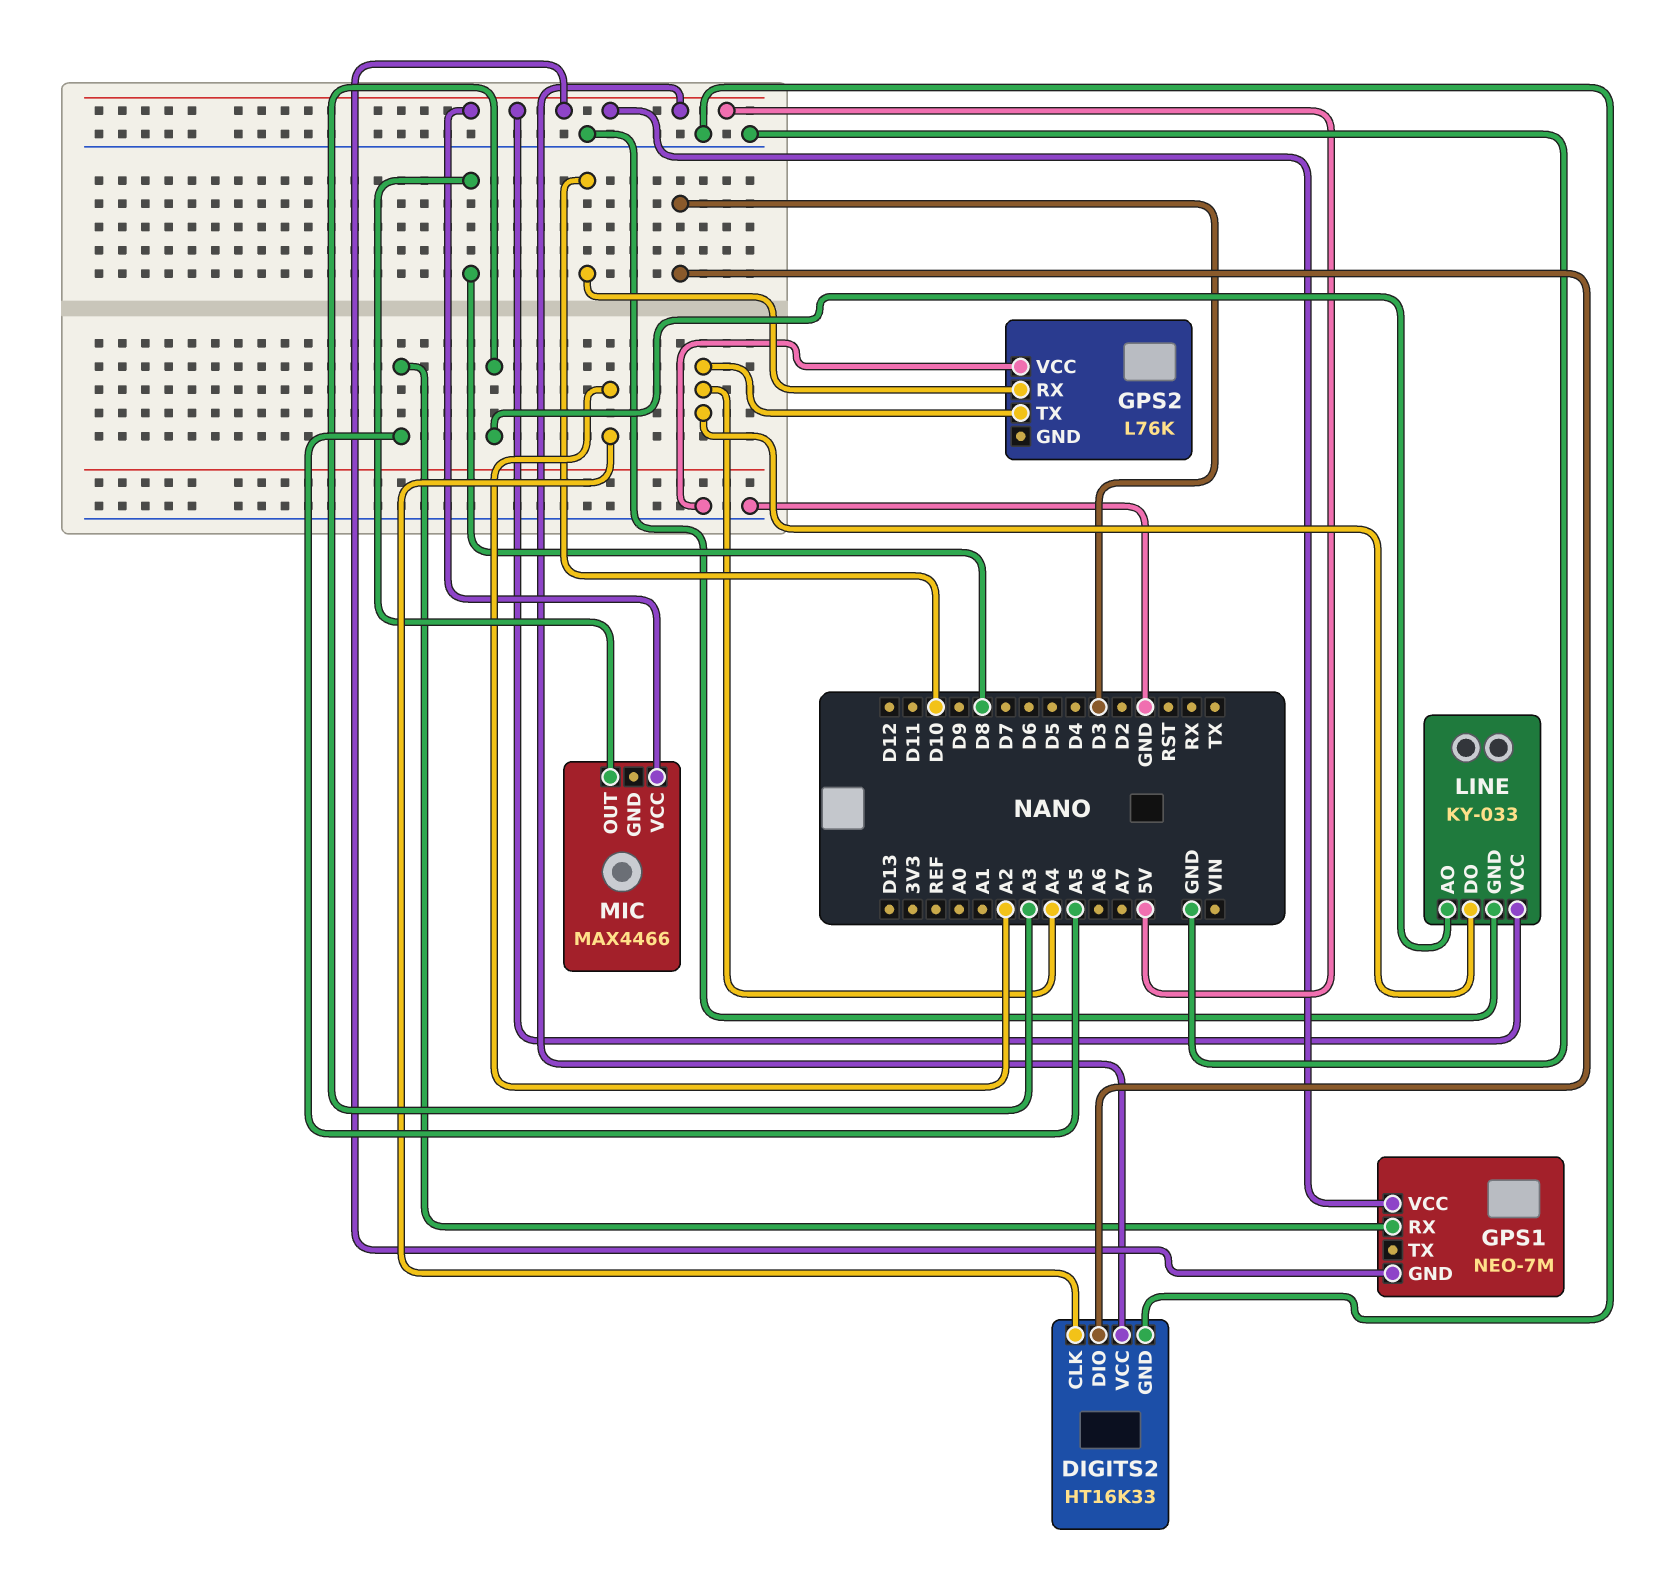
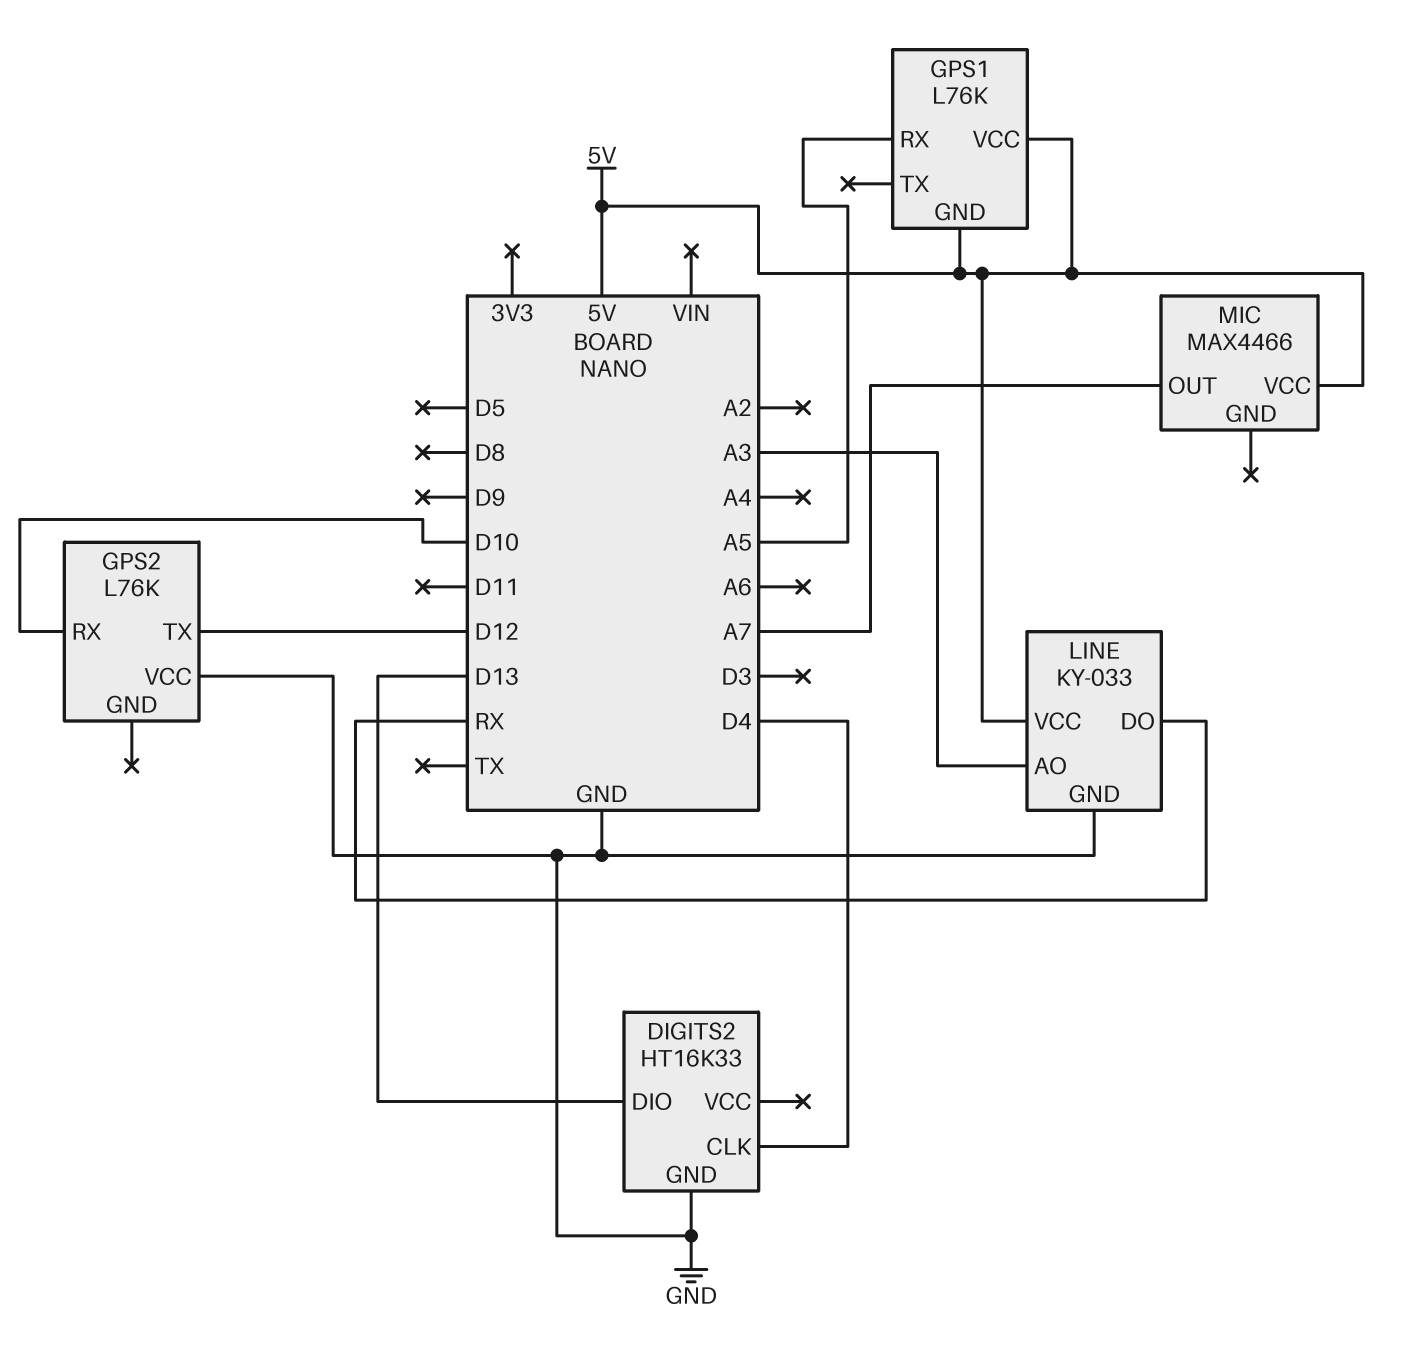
DIGITS2 pin CLK: A2 -> D4
DIGITS2 pin DIO: D3 -> D13
DIGITS2 pin VCC: 5V -> none
GPS1: NEO-7M -> L76K
GPS2 pin TX: A4 -> D12
LINE pin DO: A4 -> RX
MIC pin OUT: D8 -> A7

